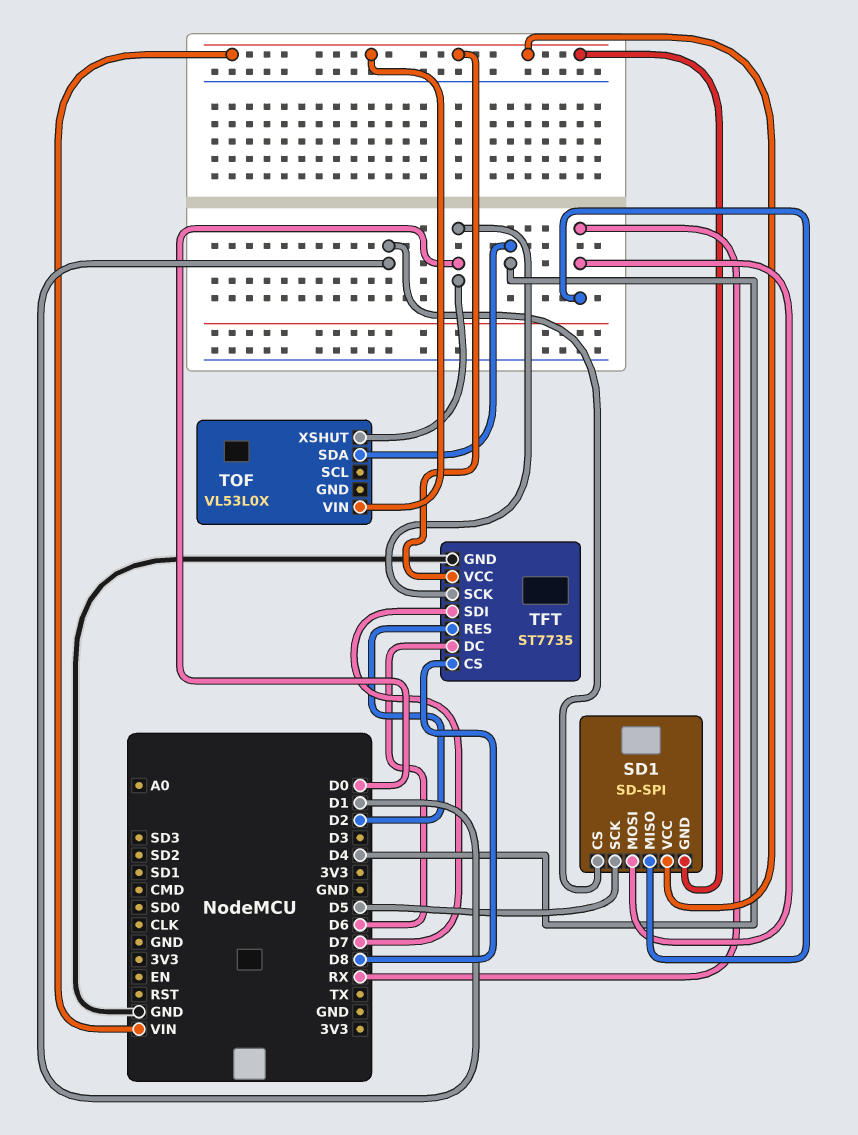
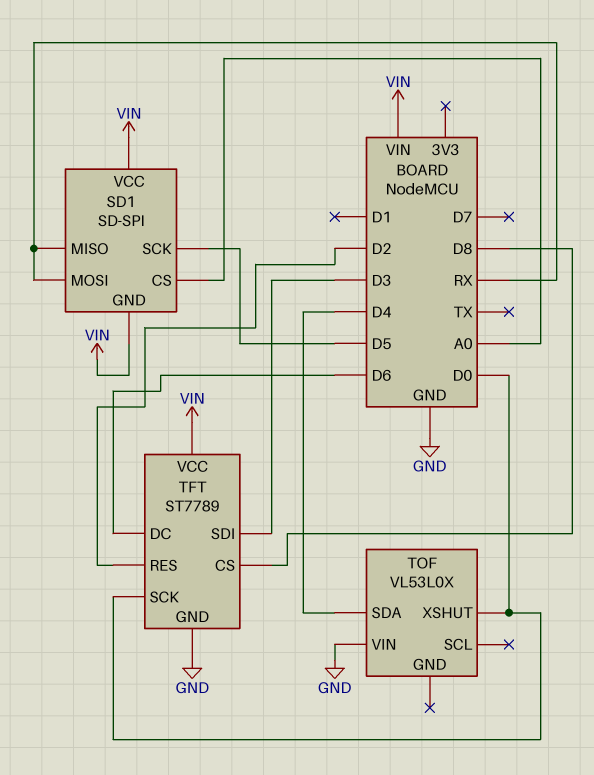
SD1 pin CS: D1 -> A0
TFT: ST7735 -> ST7789
TFT pin SDI: D7 -> D3
TOF pin VIN: VIN -> GND

